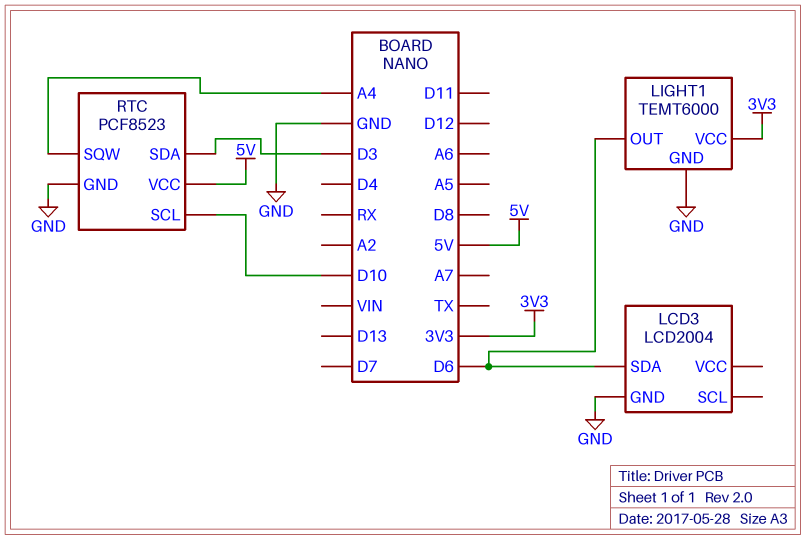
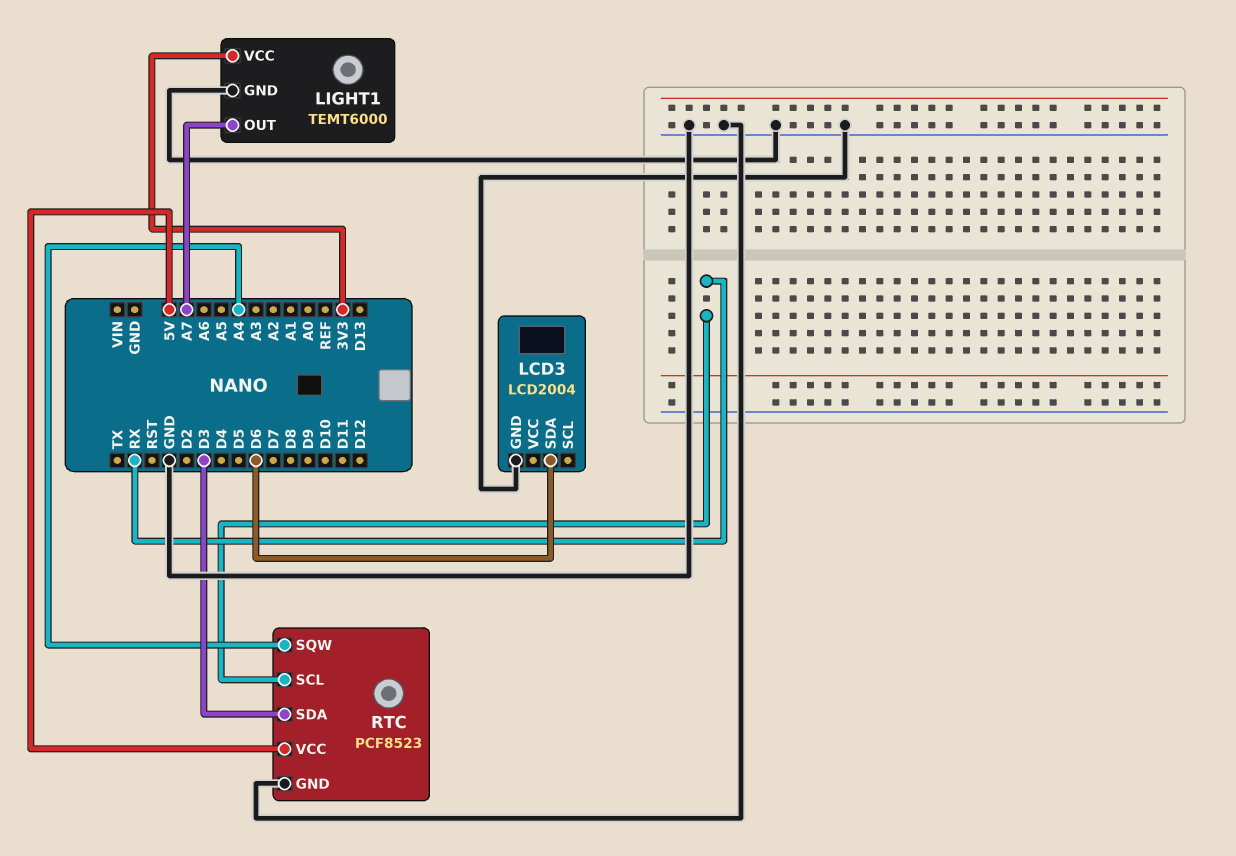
LIGHT1 pin OUT: D6 -> A7
RTC pin SCL: D10 -> RX

